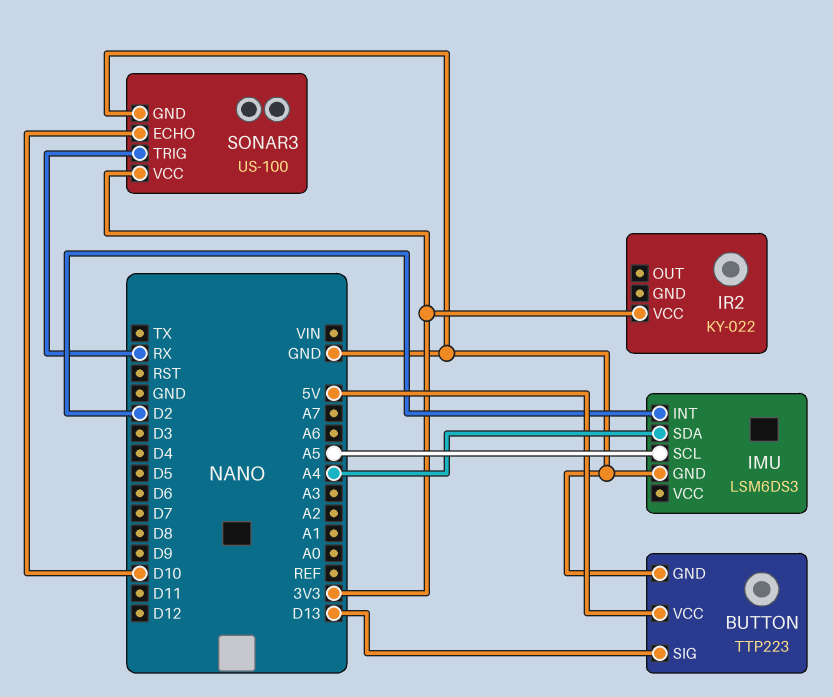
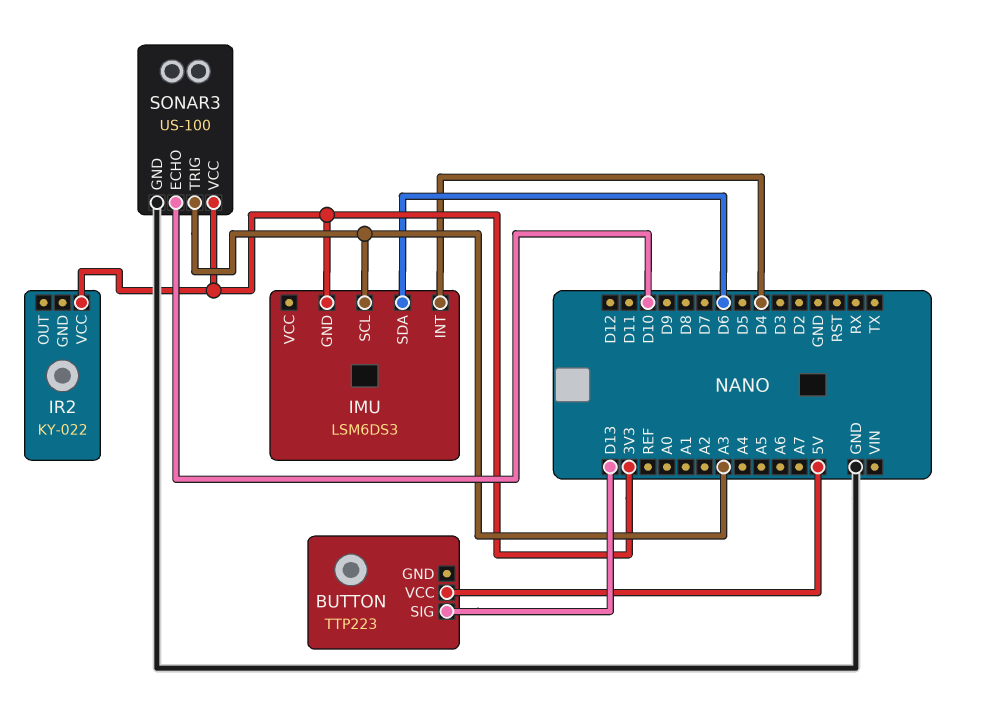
BUTTON pin GND: GND -> none
IMU pin GND: GND -> 3V3
IMU pin INT: D2 -> D4
IMU pin SCL: A5 -> A3
IMU pin SDA: A4 -> D6
SONAR3 pin TRIG: RX -> A3

